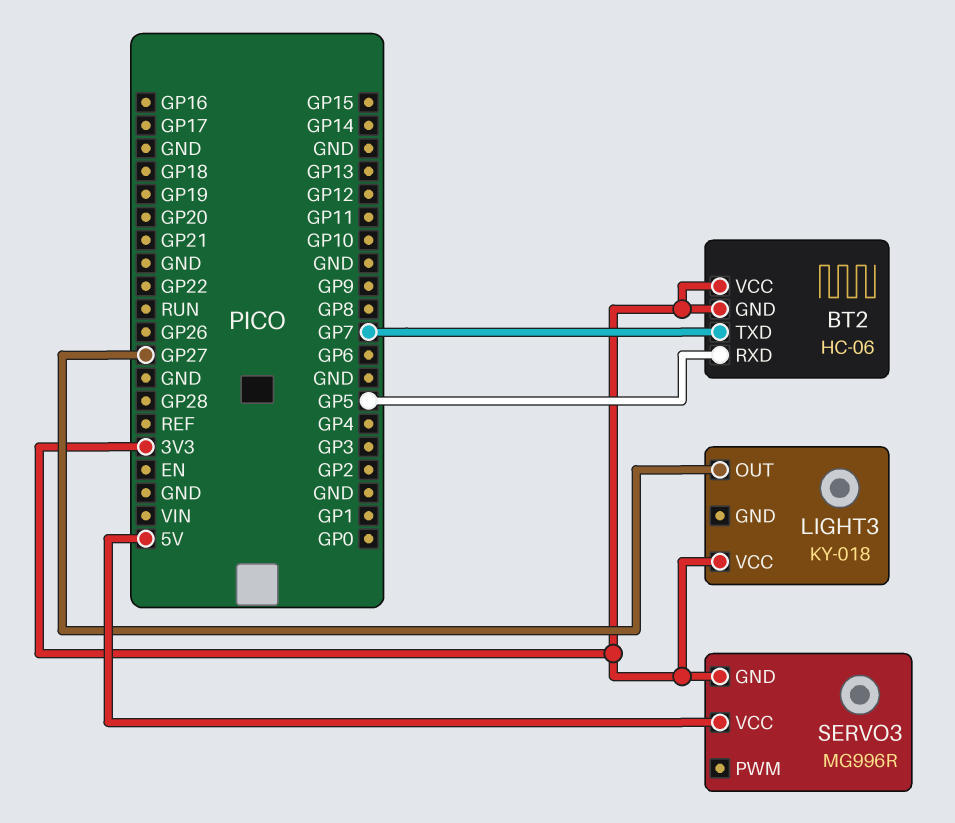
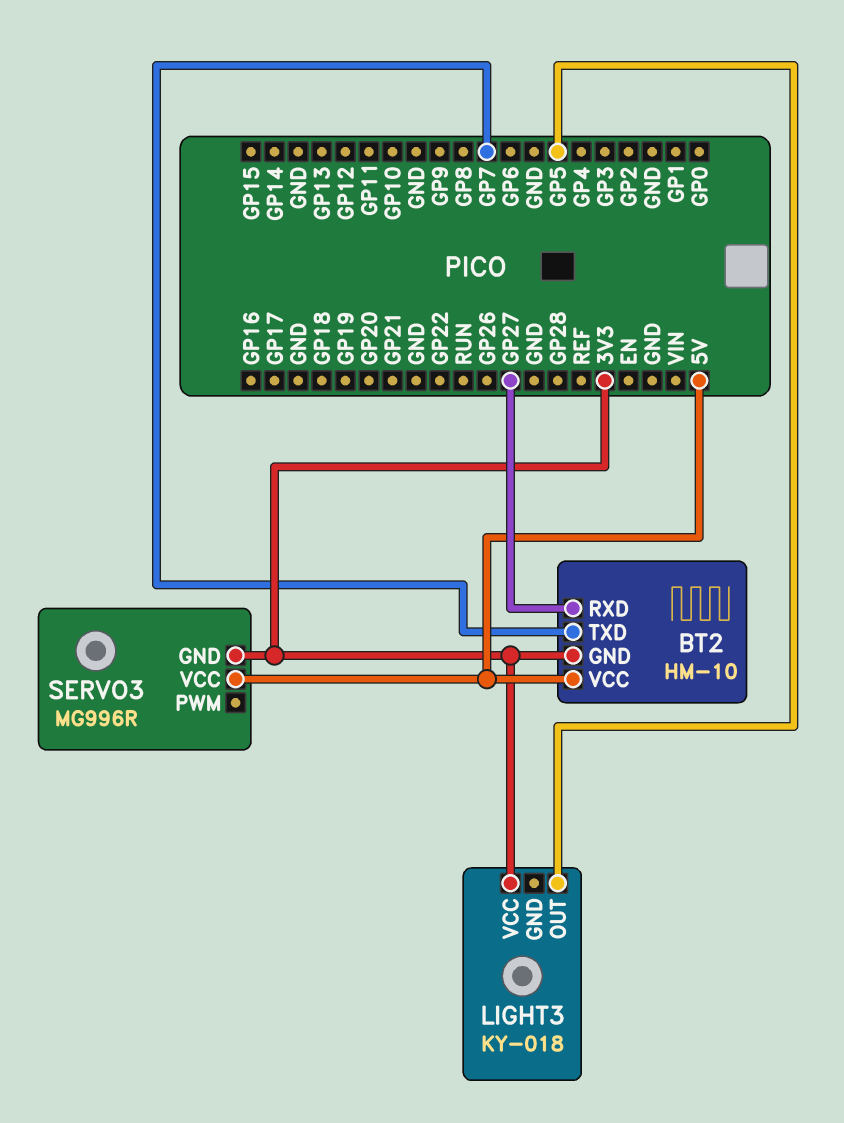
BT2: HC-06 -> HM-10
BT2 pin RXD: GP5 -> GP27
BT2 pin VCC: 3V3 -> 5V
LIGHT3 pin OUT: GP27 -> GP5

